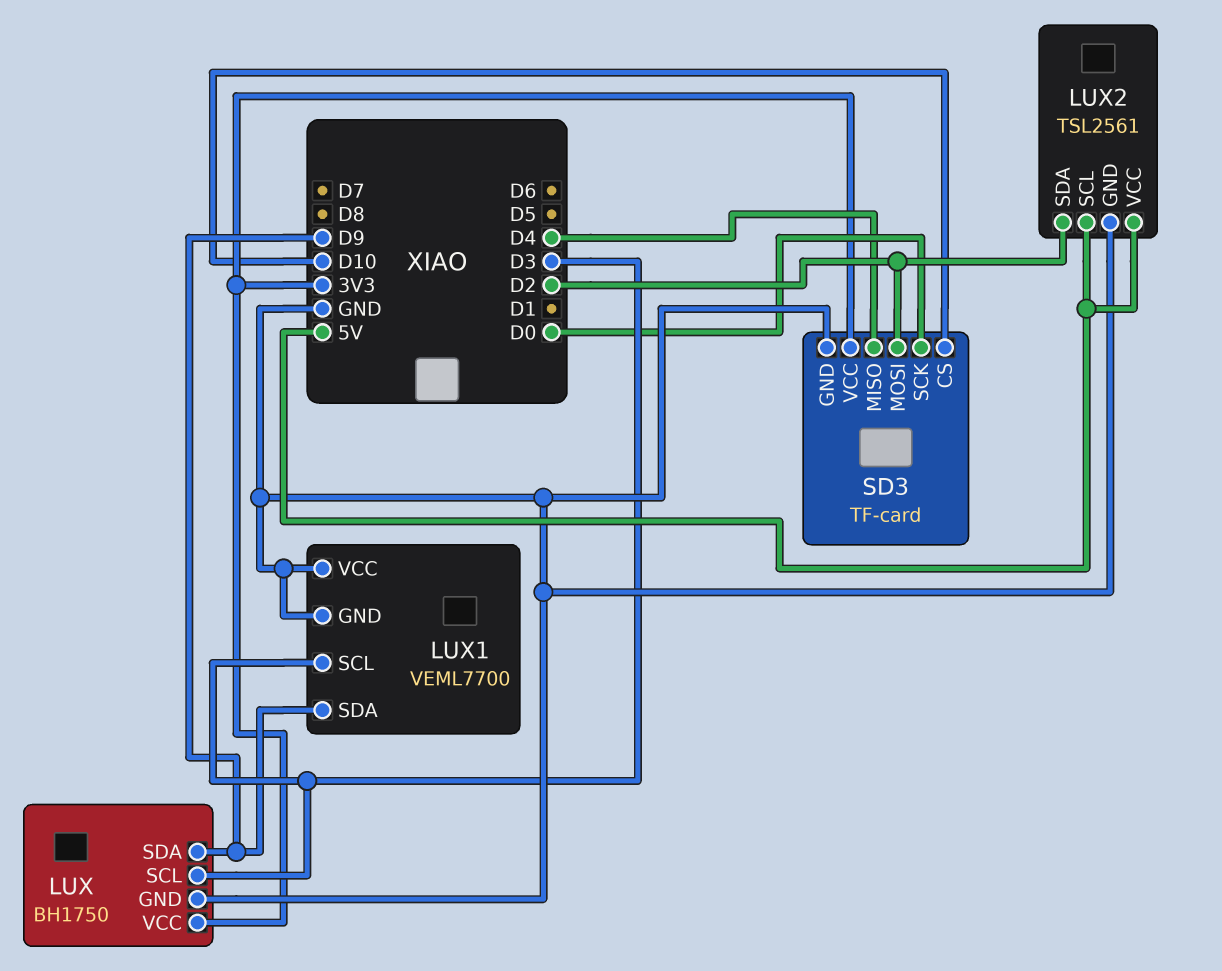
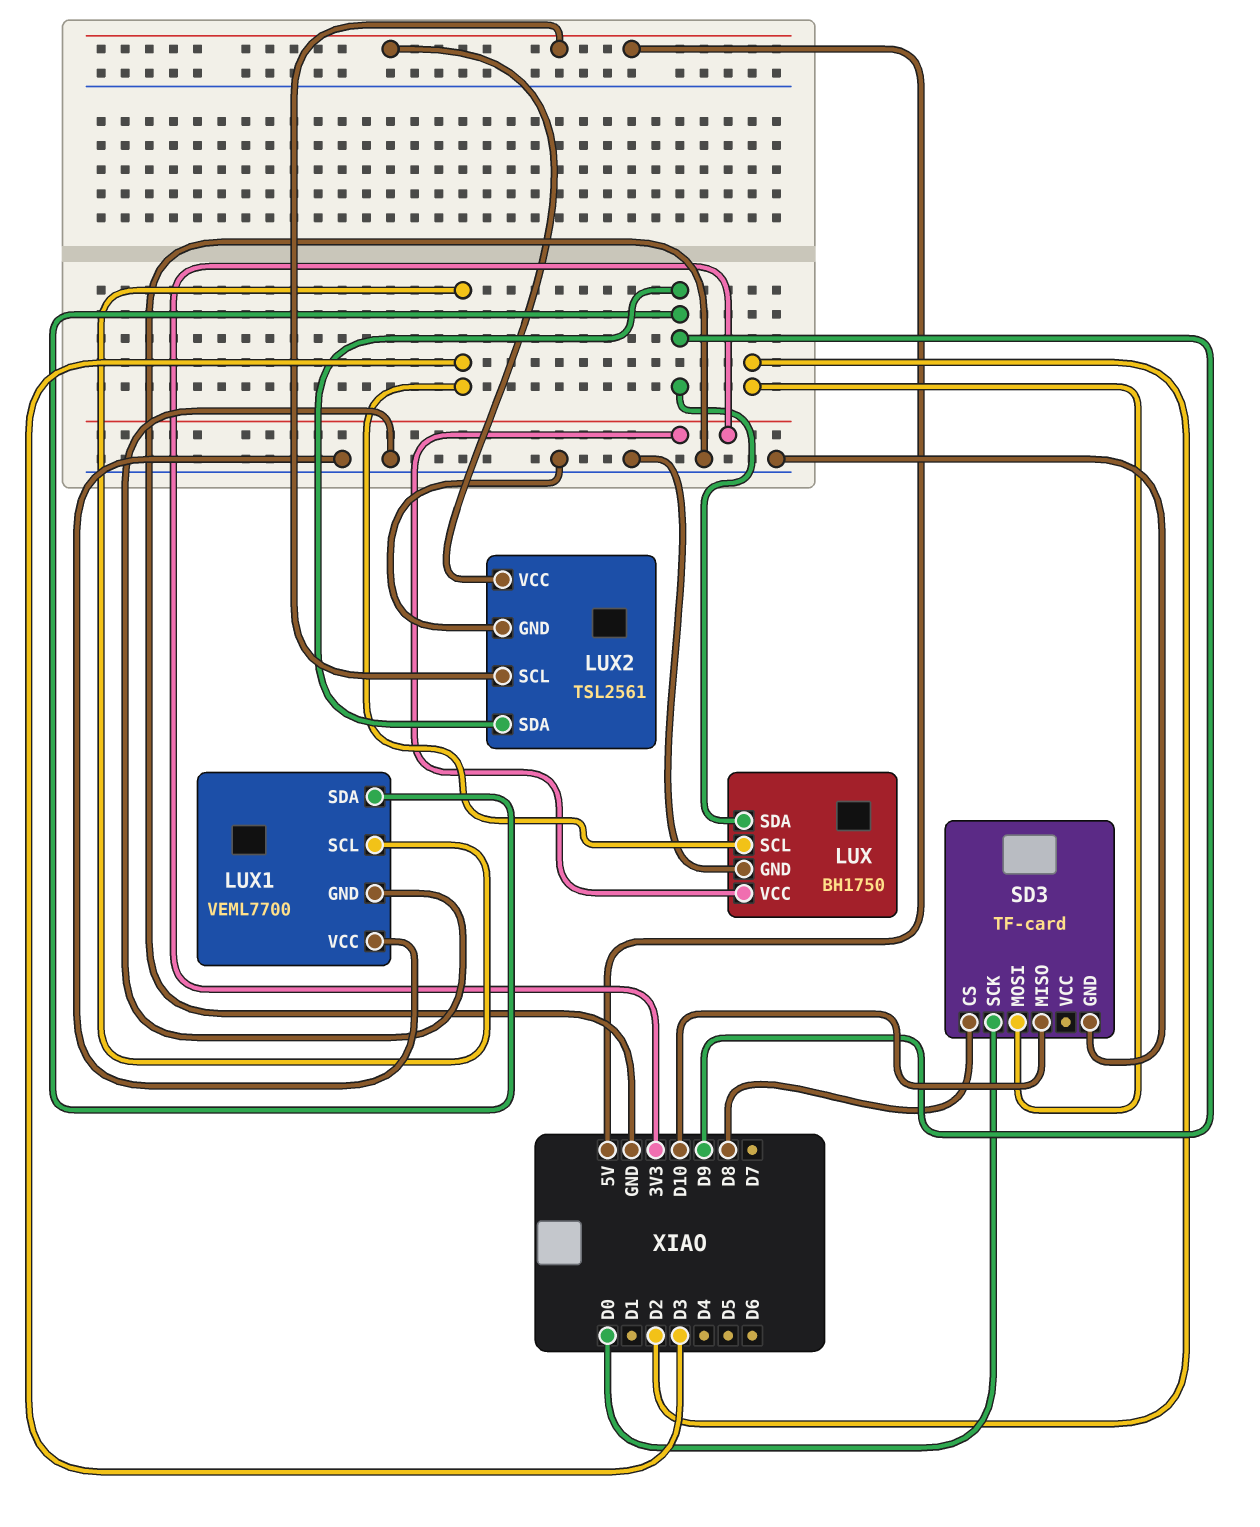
LUX2 pin SDA: D2 -> D9
SD3 pin CS: D10 -> D8
SD3 pin MISO: D4 -> D10
SD3 pin VCC: 3V3 -> none

